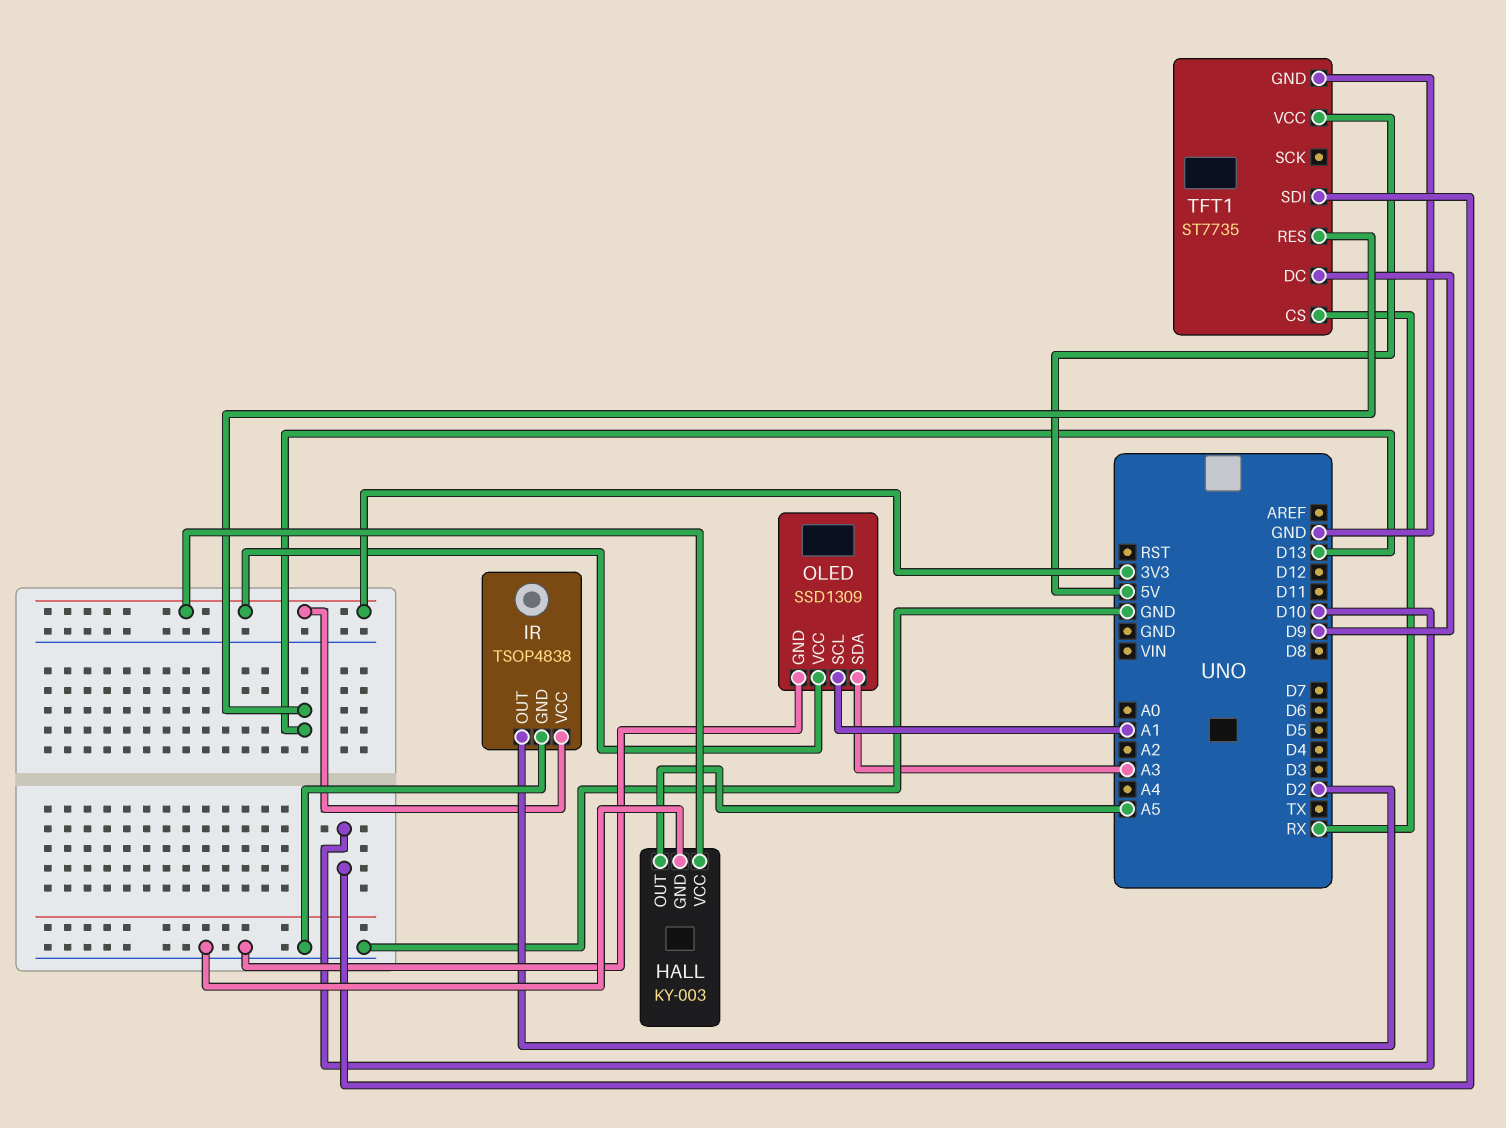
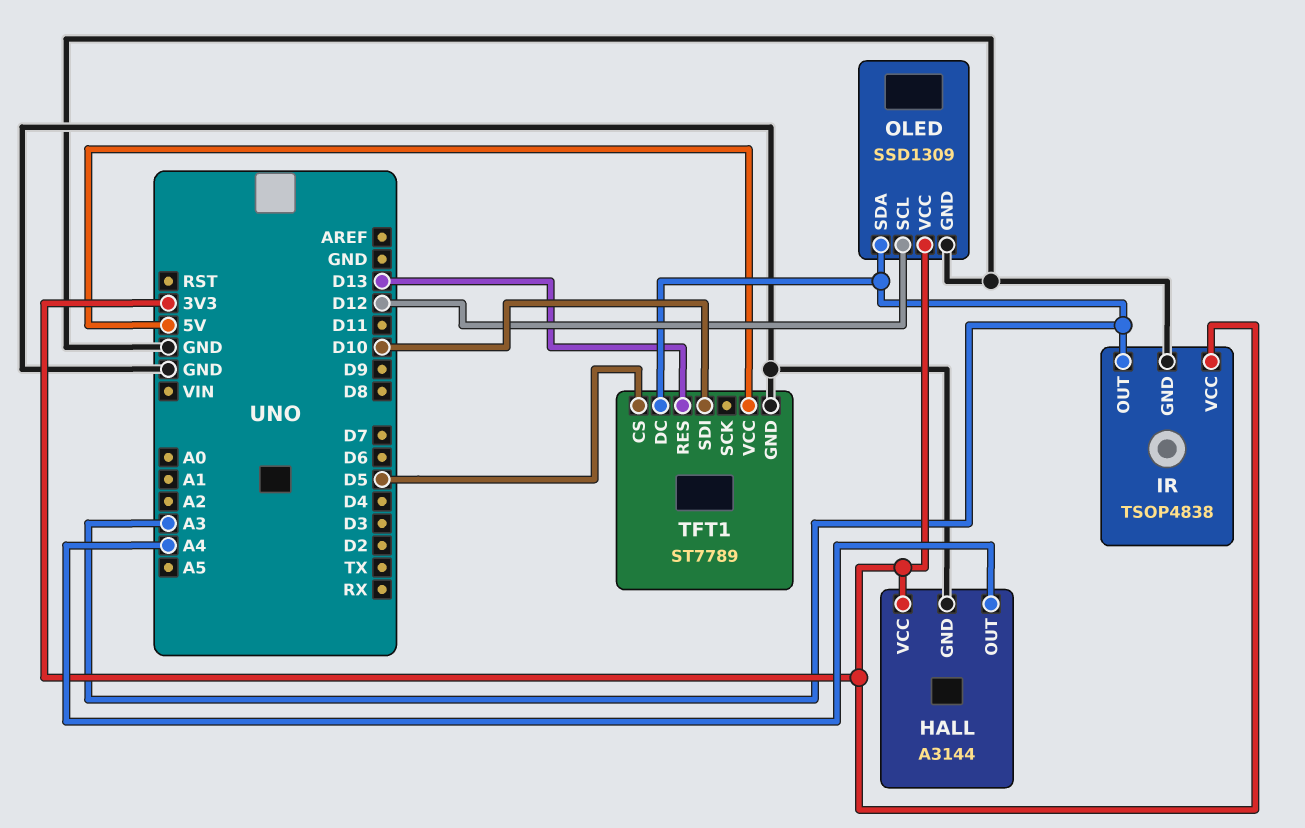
HALL: KY-003 -> A3144
HALL pin OUT: A5 -> A4
IR pin OUT: D2 -> A3
OLED pin SCL: A1 -> D12
TFT1: ST7735 -> ST7789
TFT1 pin CS: RX -> D5
TFT1 pin DC: D9 -> A3

